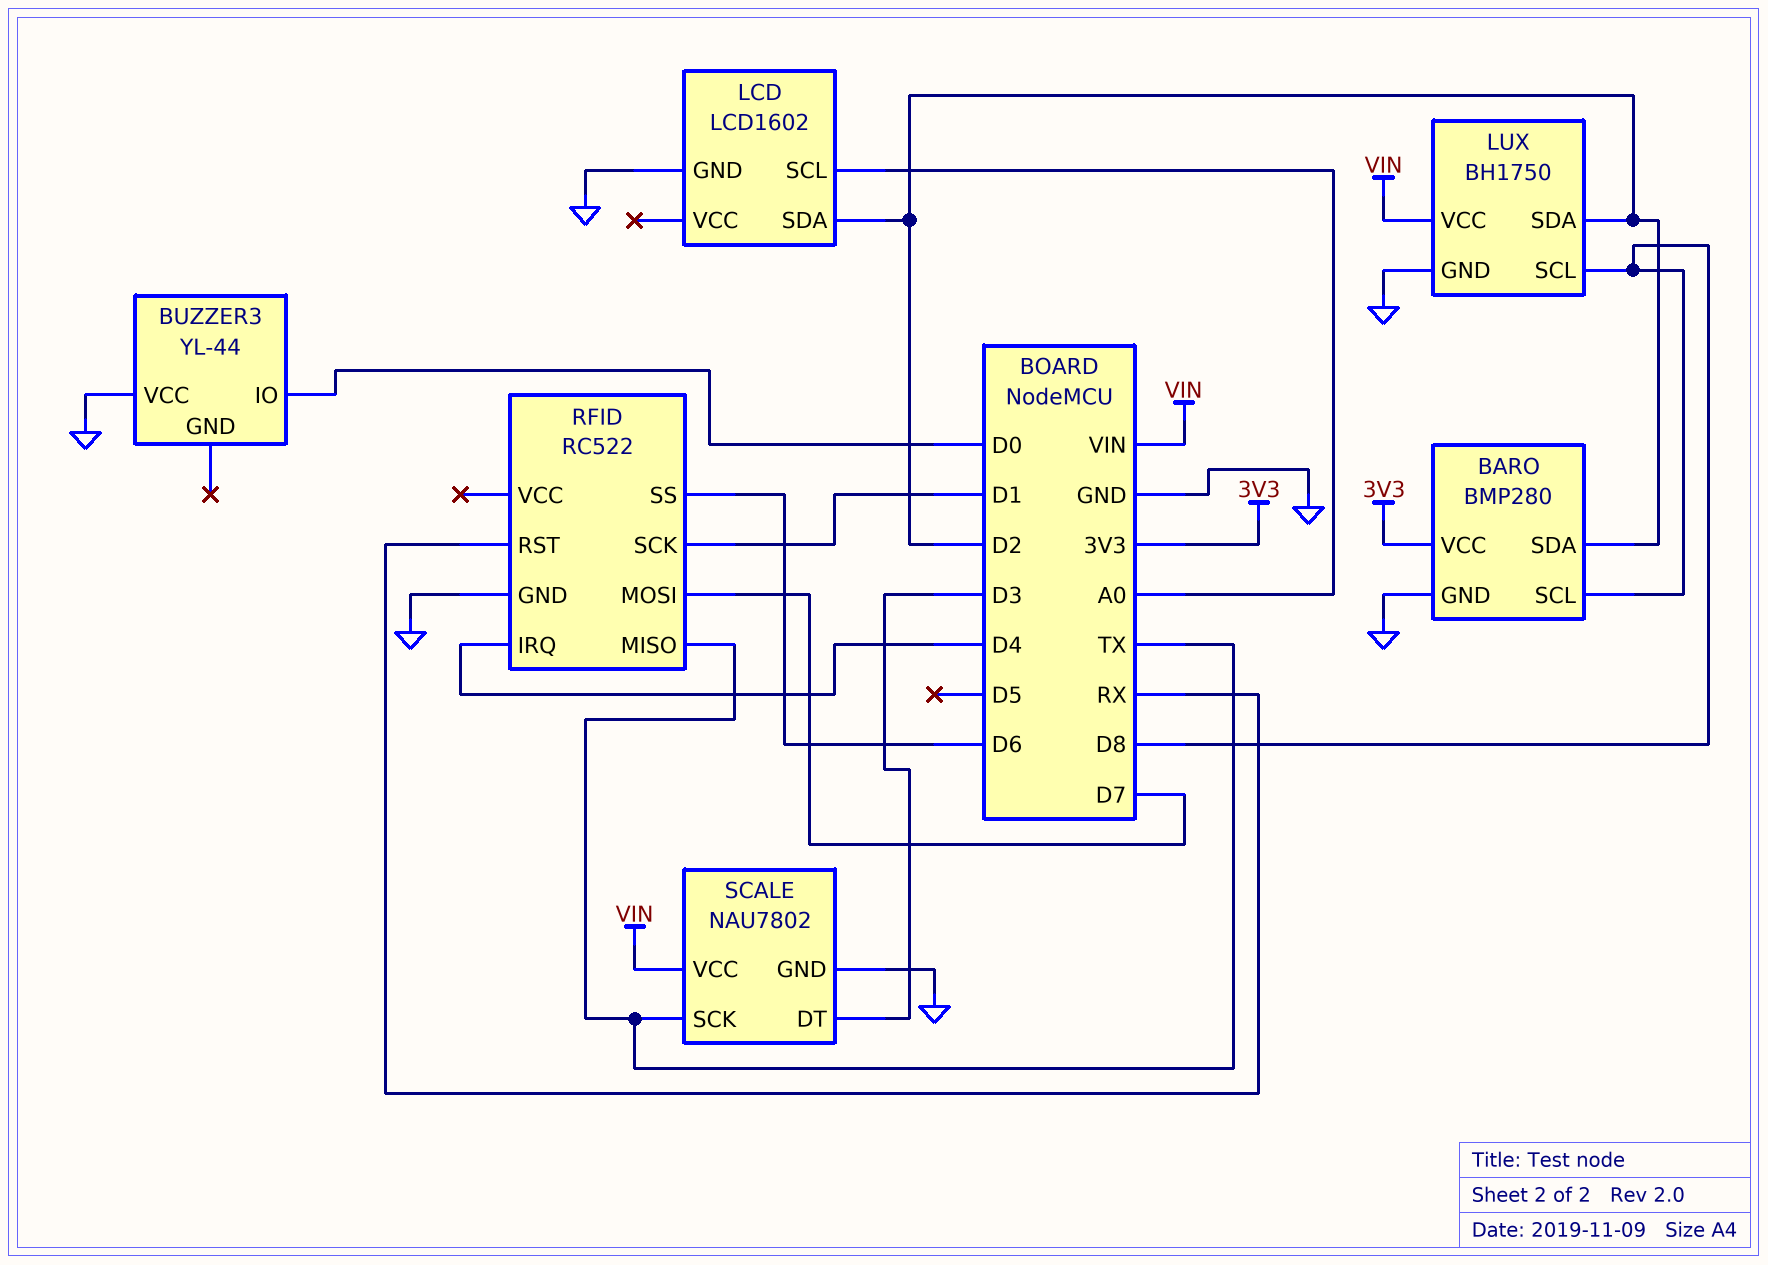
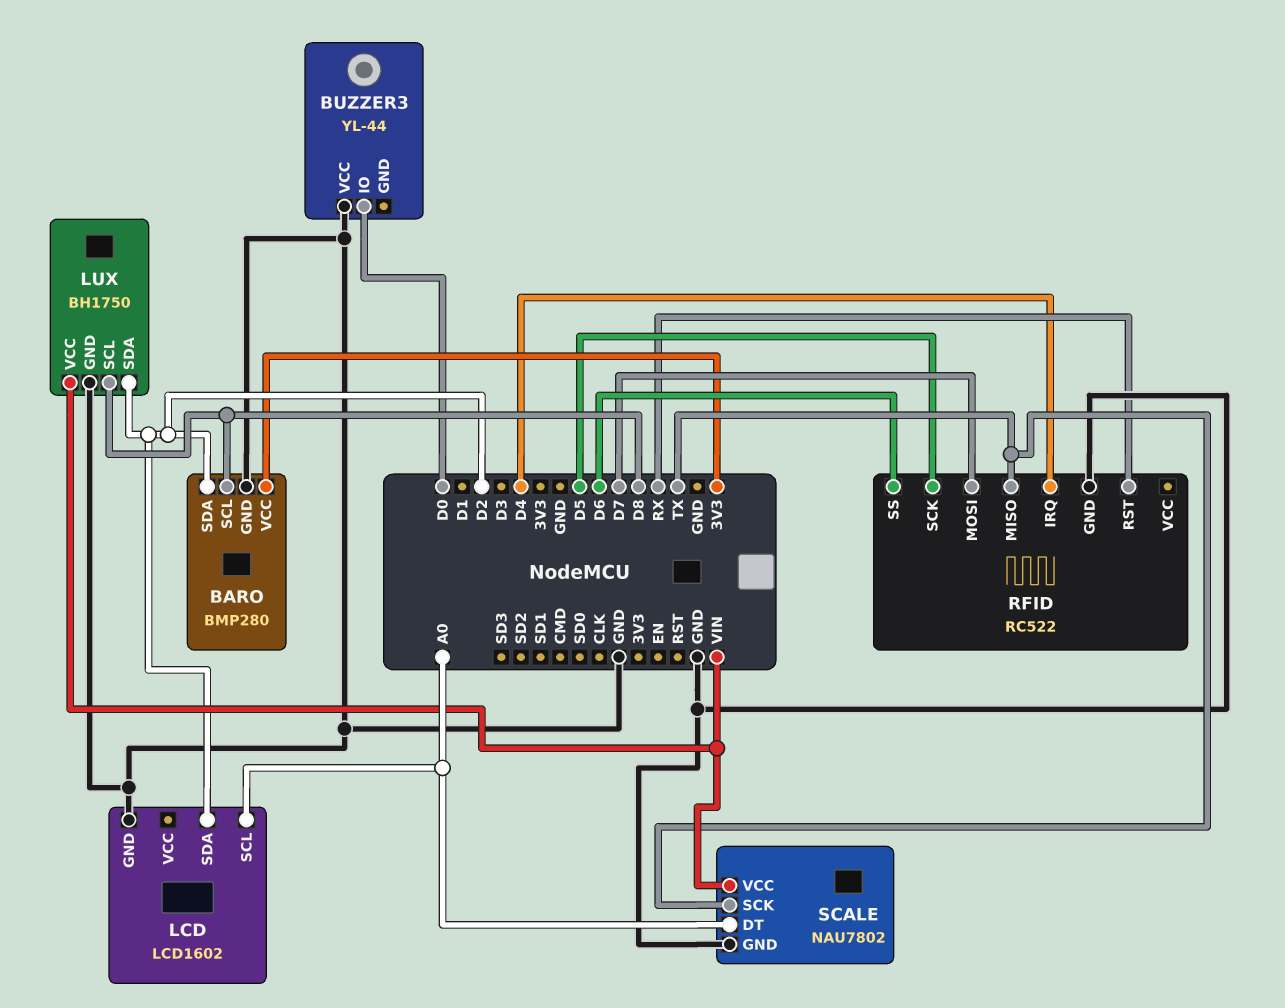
RFID pin SCK: D1 -> D5
SCALE pin DT: D3 -> A0

